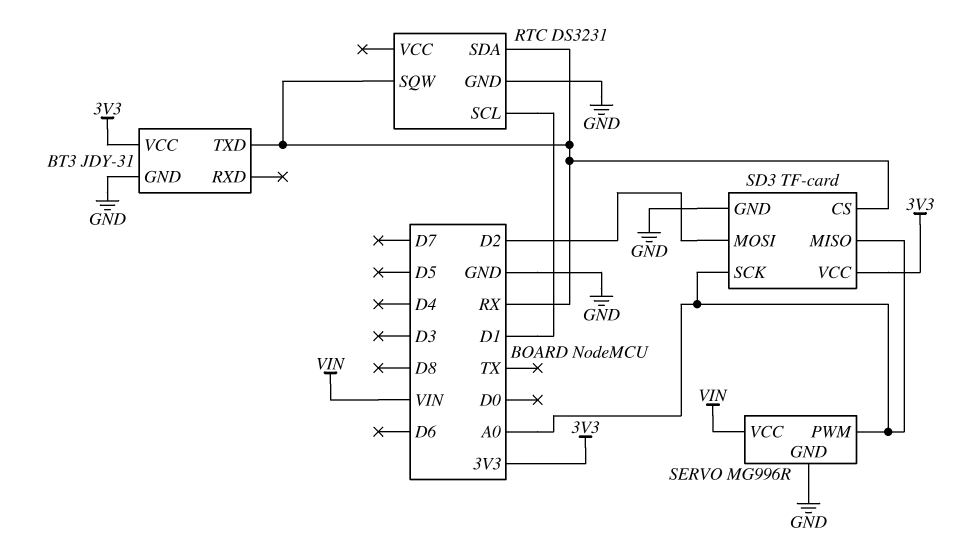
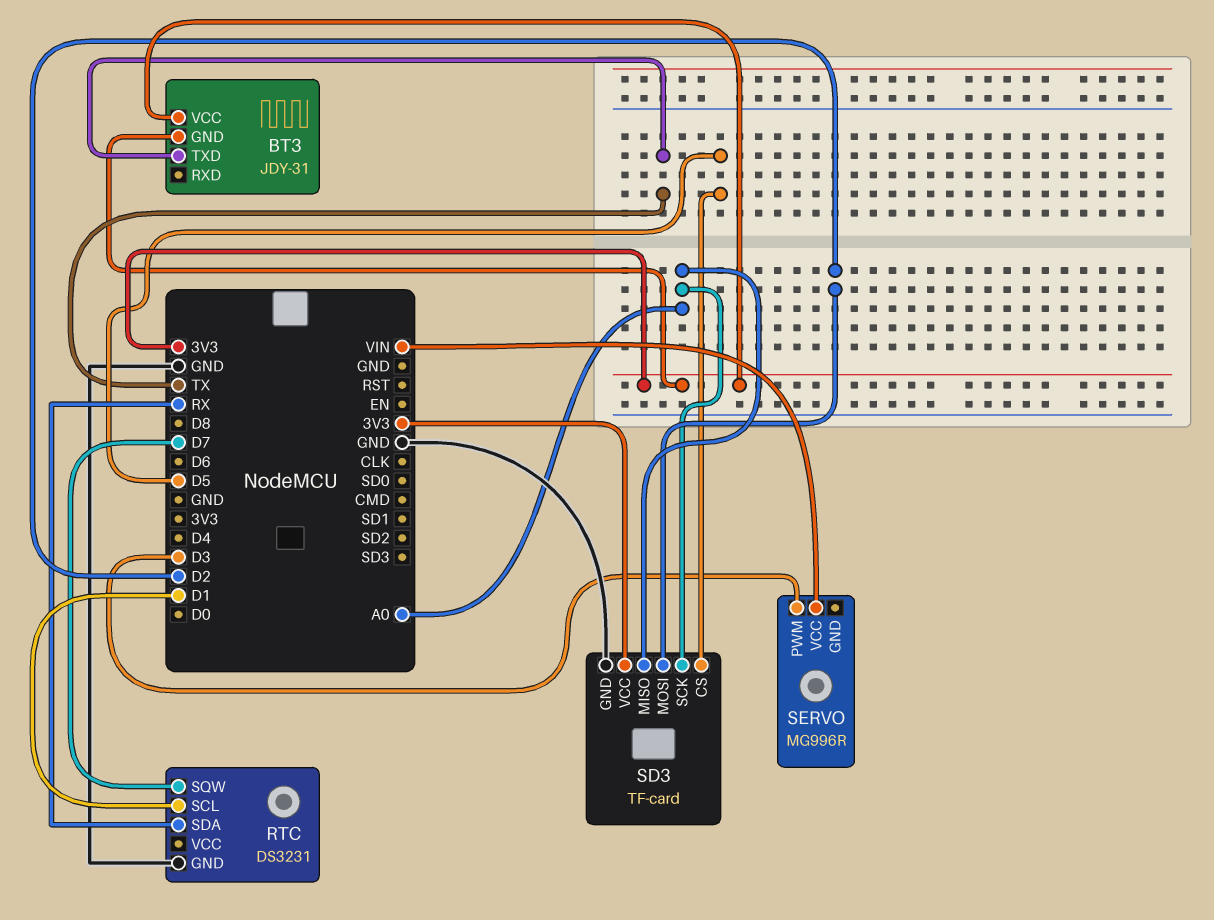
BT3 pin GND: GND -> 3V3
BT3 pin TXD: RX -> TX
RTC pin SQW: RX -> D7
SD3 pin CS: RX -> D5
SERVO pin GND: GND -> none
SERVO pin PWM: A0 -> D3

